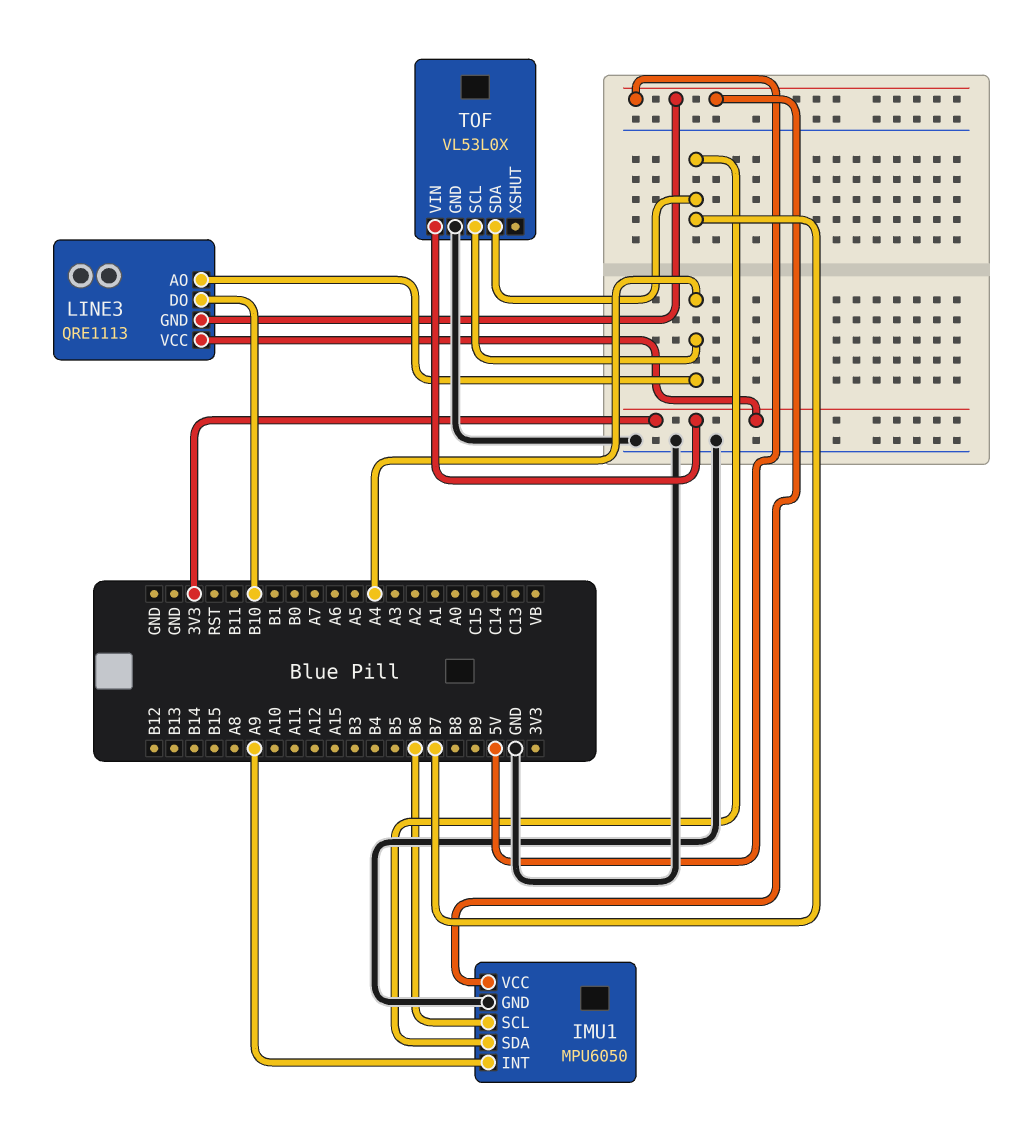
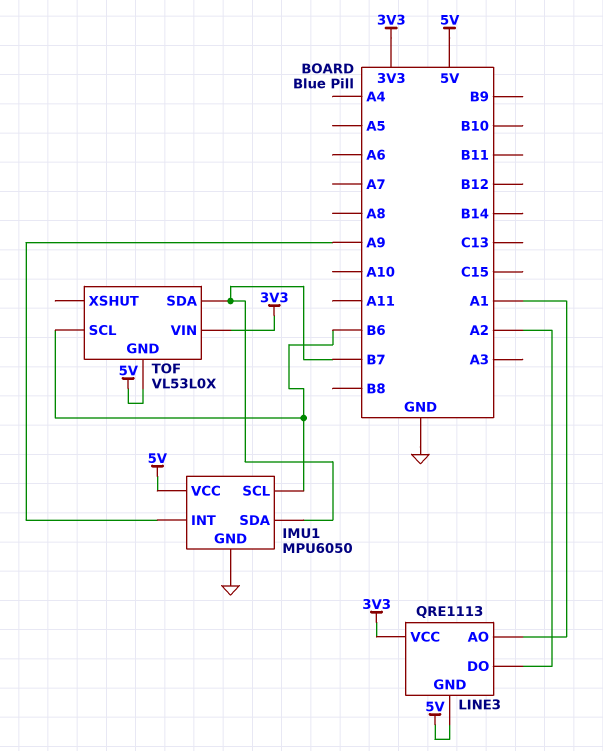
LINE3 pin AO: A4 -> A1
LINE3 pin DO: B10 -> A2
TOF pin GND: GND -> 5V
TOF pin SCL: A4 -> B6

